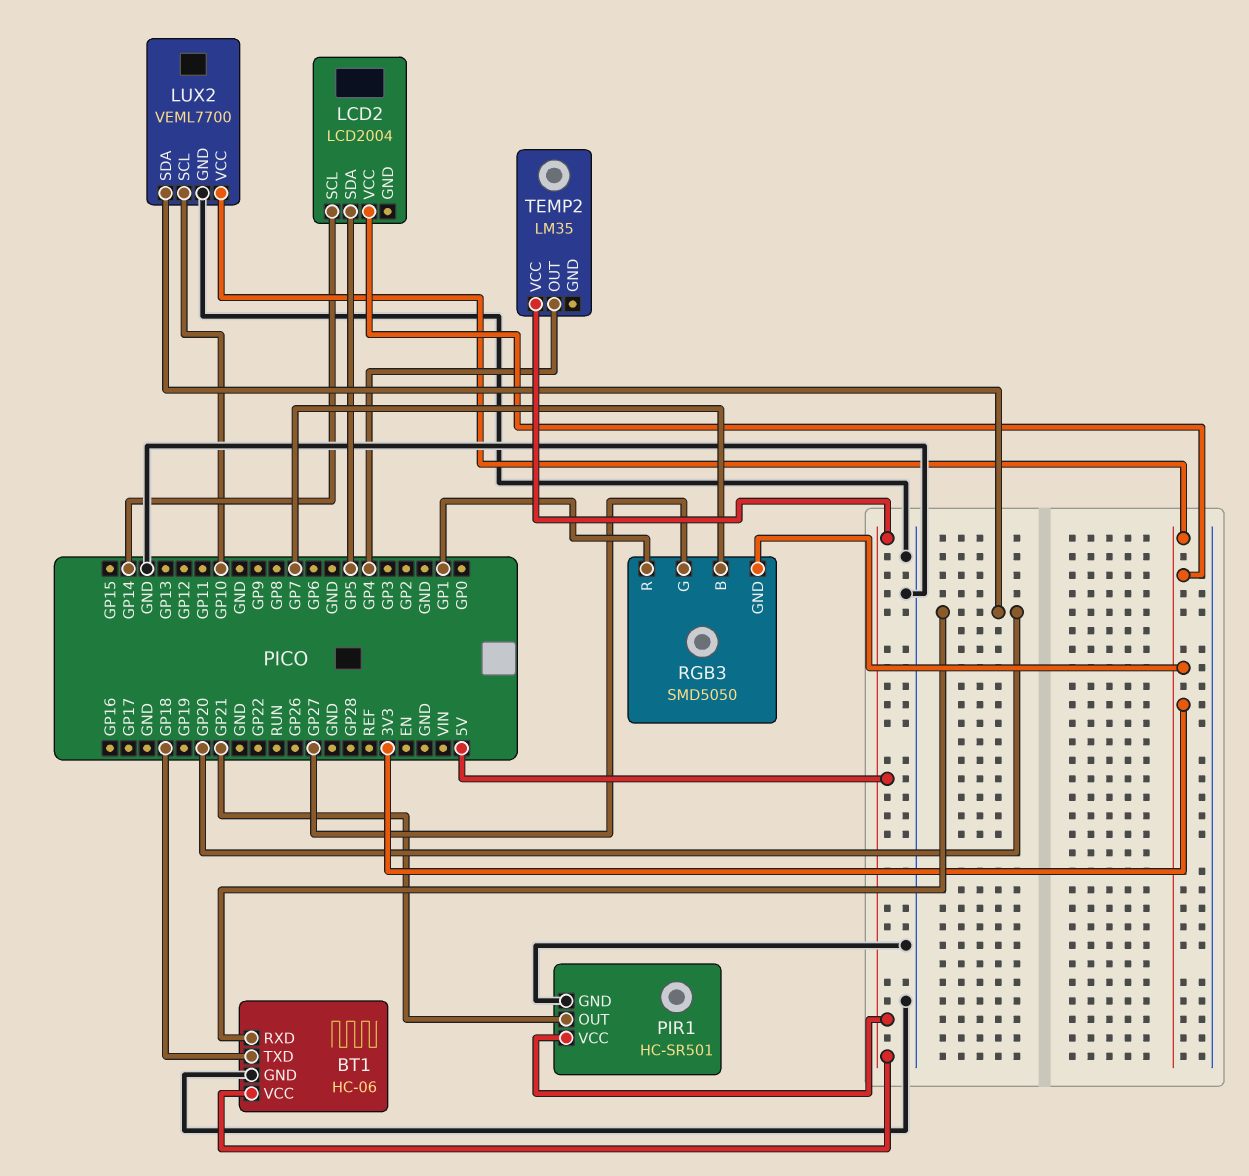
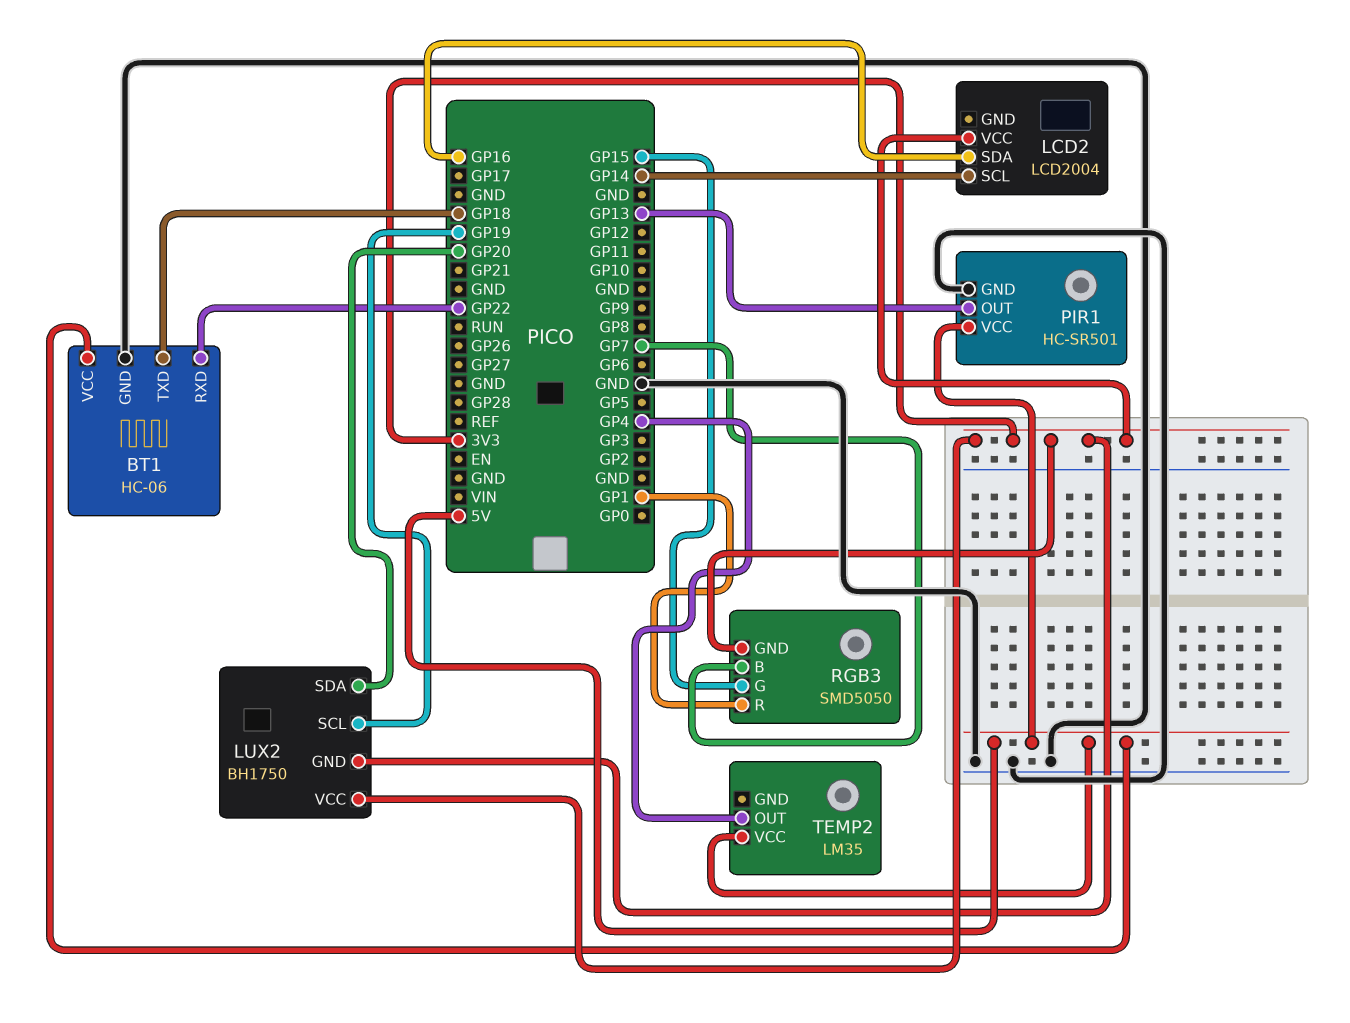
BT1 pin RXD: GP20 -> GP22
LCD2 pin SDA: GP5 -> GP16
LUX2: VEML7700 -> BH1750
LUX2 pin GND: GND -> 3V3
LUX2 pin SCL: GP10 -> GP19
PIR1 pin OUT: GP21 -> GP13
RGB3 pin G: GP27 -> GP15

